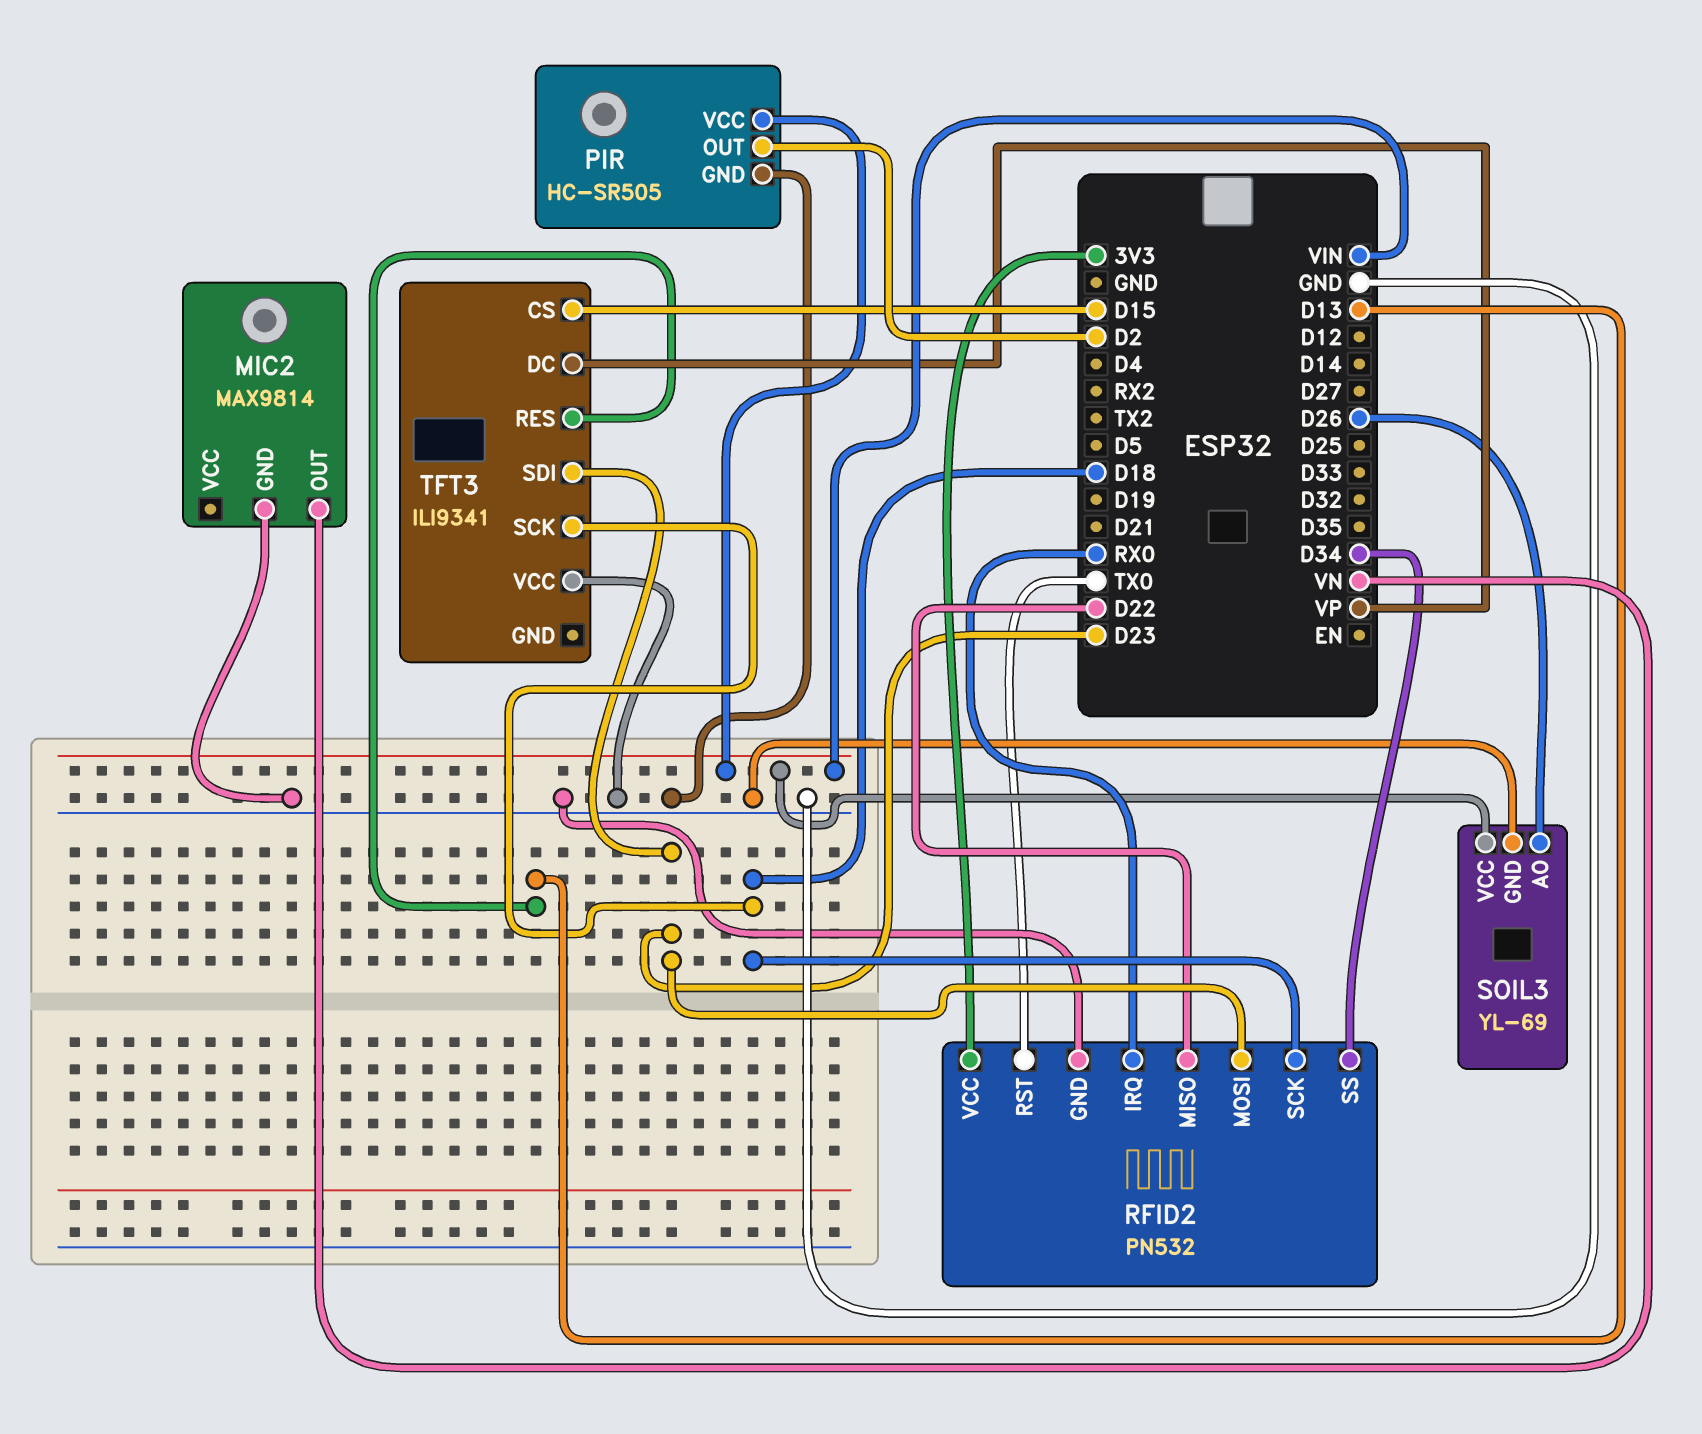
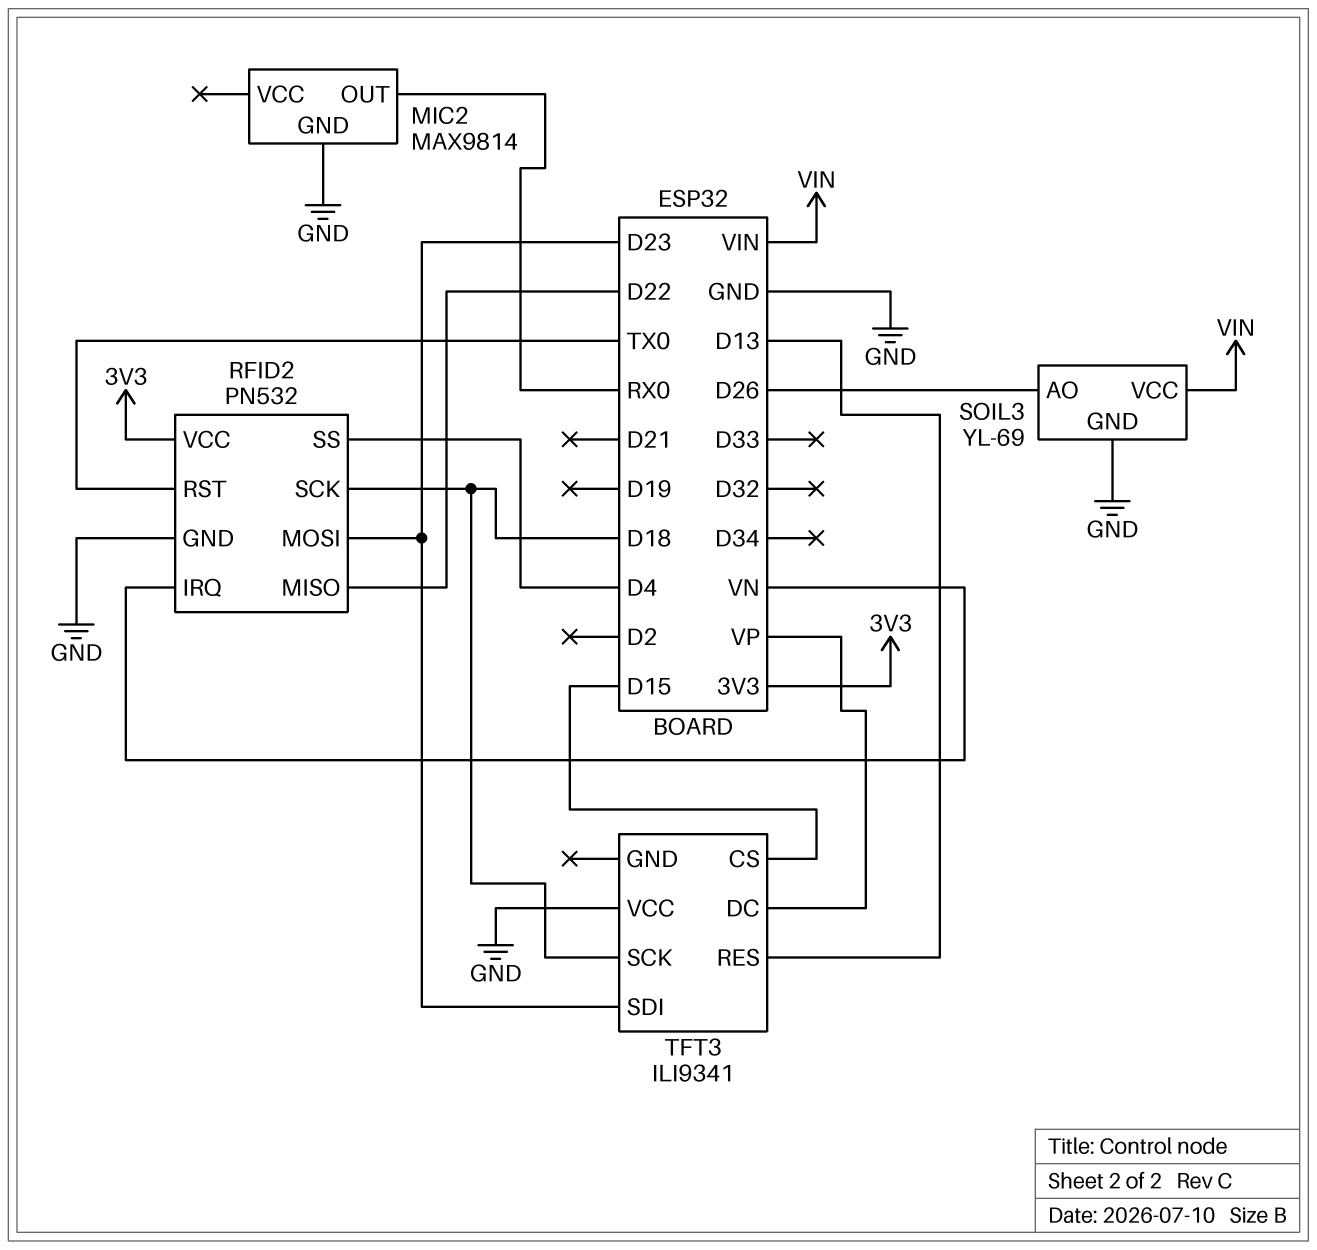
MIC2 pin OUT: VN -> RX0
PIR: HC-SR505 -> none
PIR pin GND: GND -> none
PIR pin OUT: D2 -> none
PIR pin VCC: VIN -> none
RFID2 pin IRQ: RX0 -> VN
RFID2 pin SS: D34 -> D4

